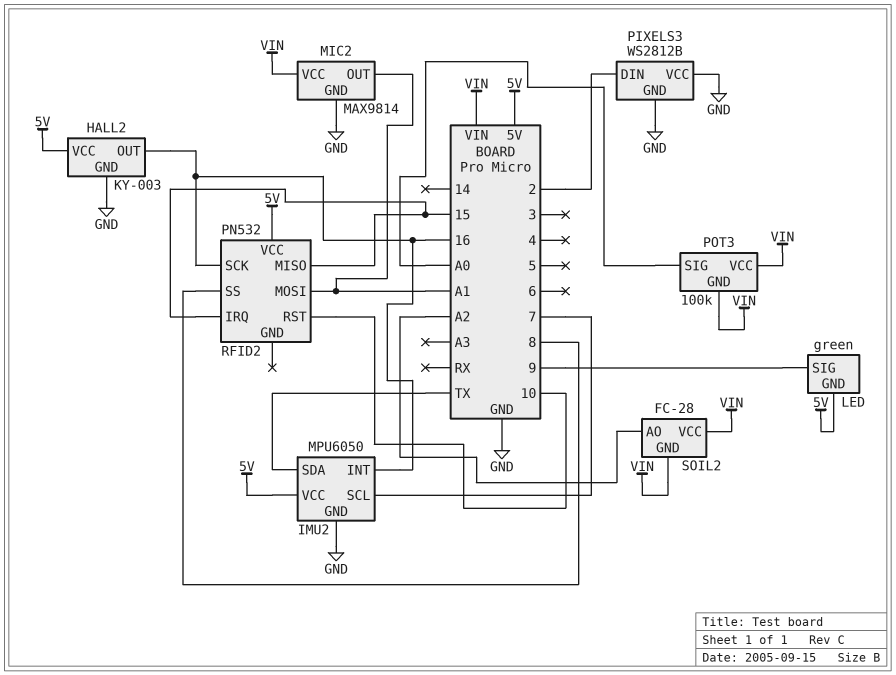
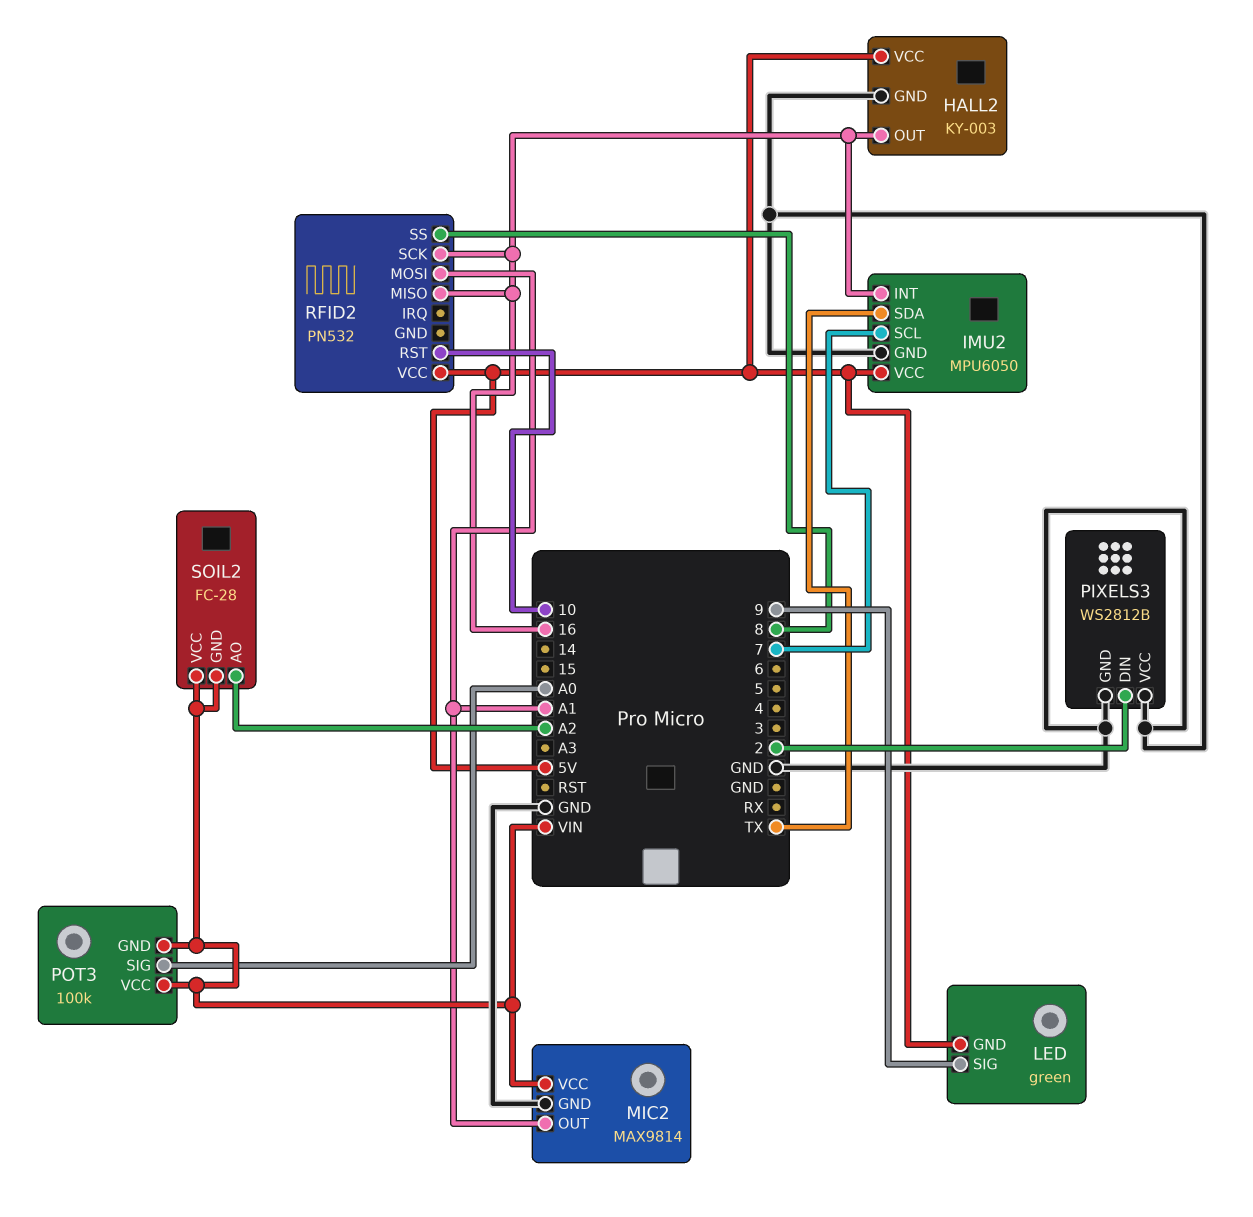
RFID2 pin IRQ: 15 -> none
RFID2 pin MISO: 15 -> 16

